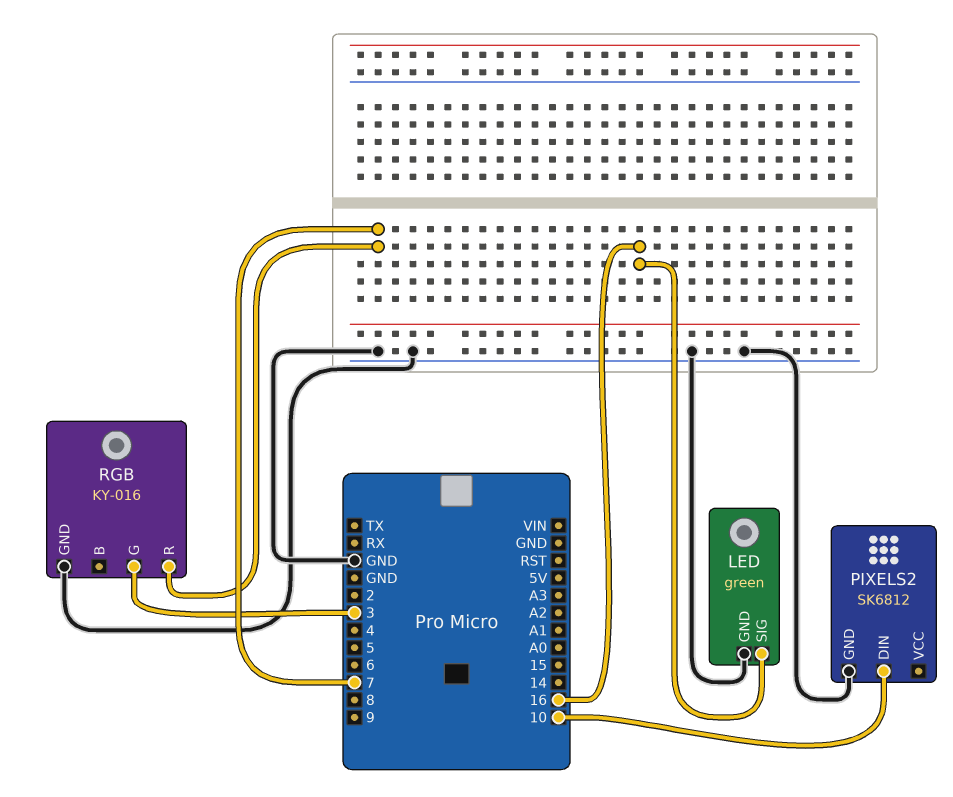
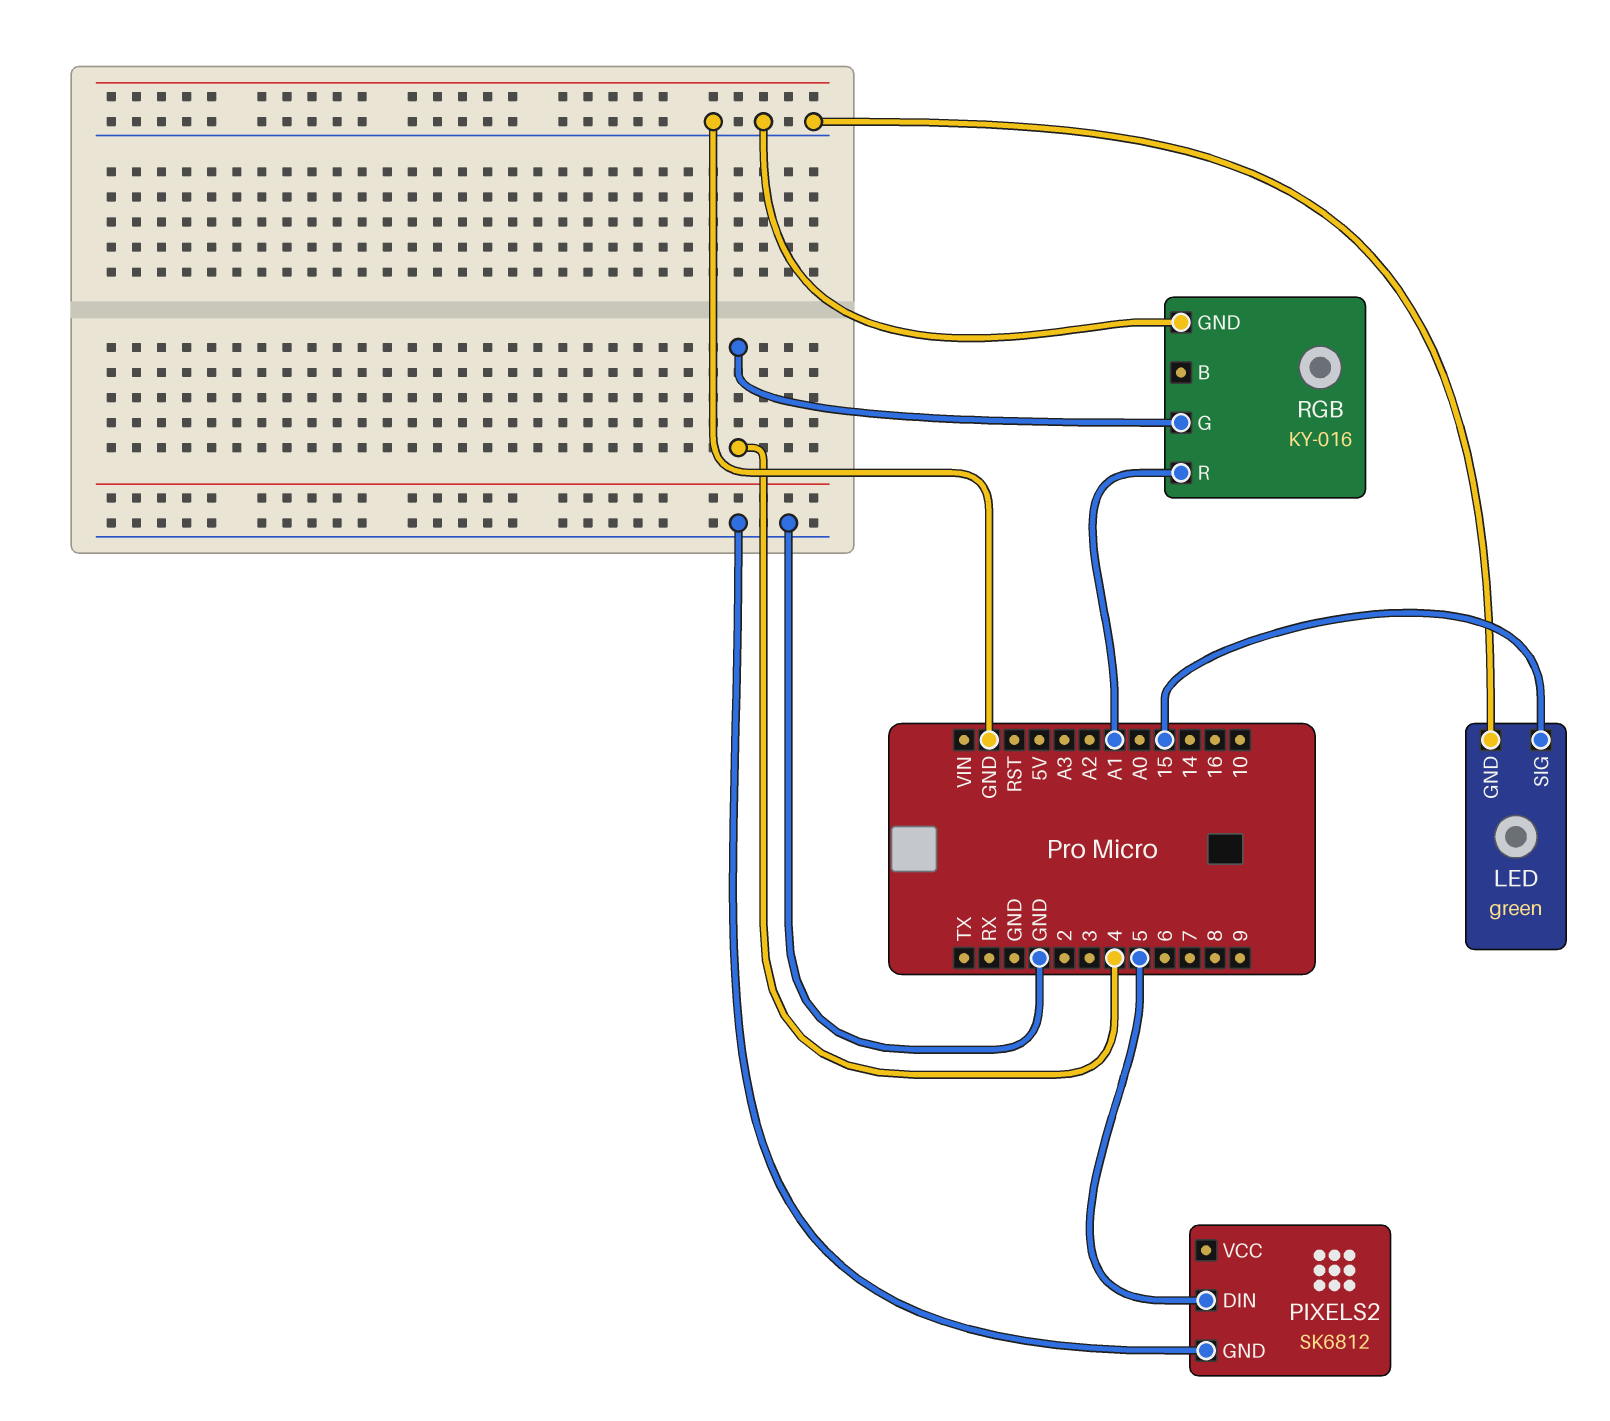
LED pin SIG: 16 -> 15
PIXELS2 pin DIN: 10 -> 5
RGB pin G: 3 -> 4
RGB pin R: 7 -> A1

